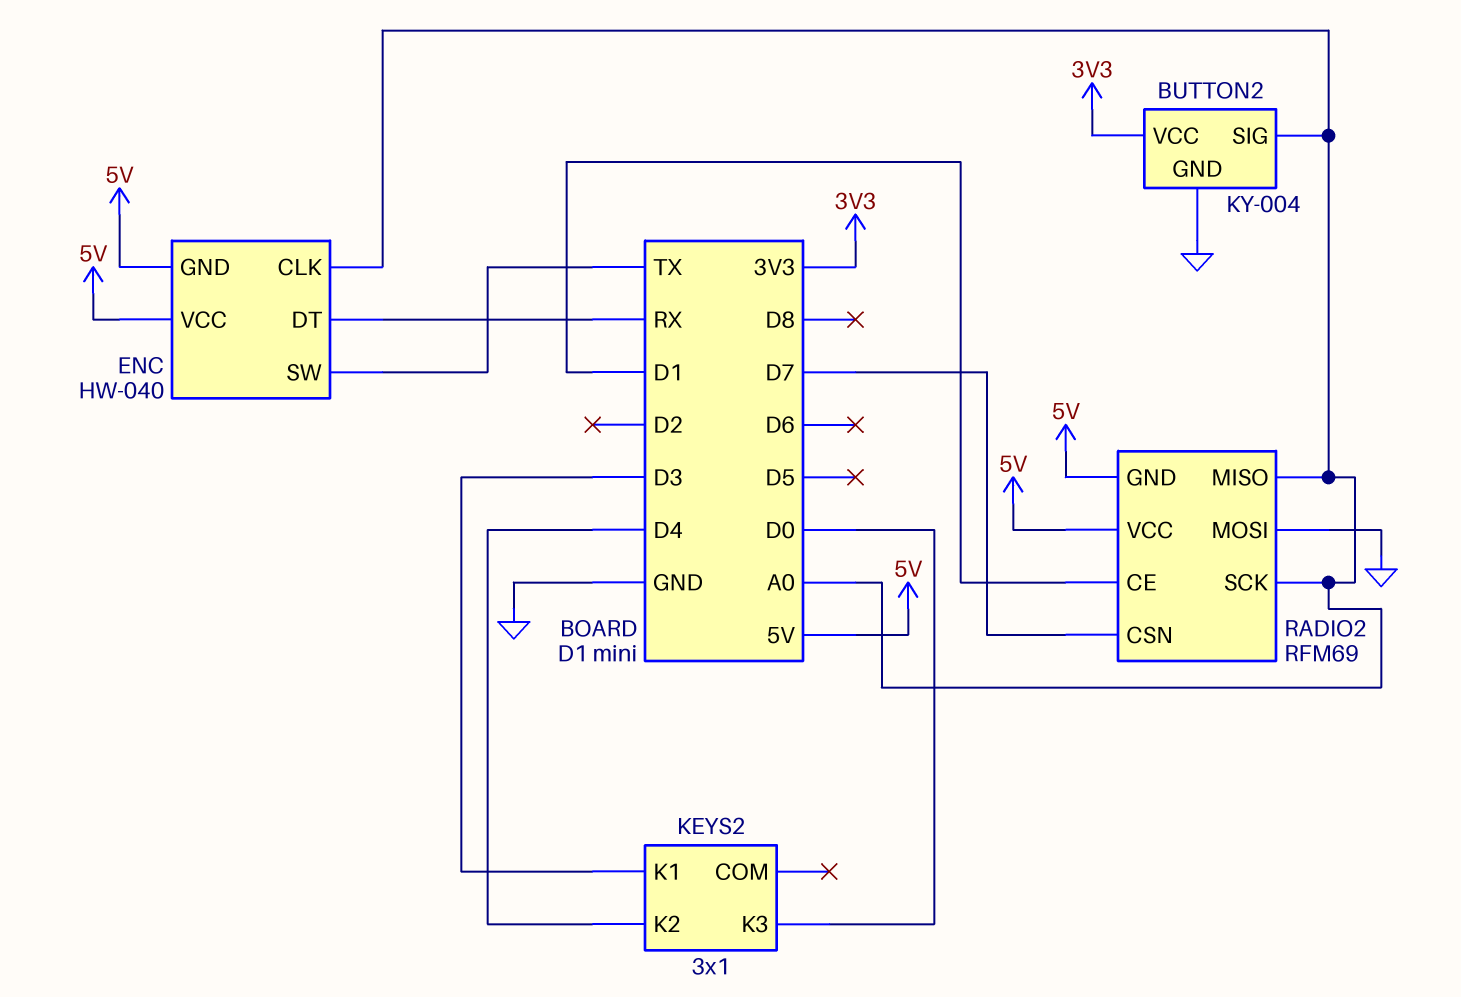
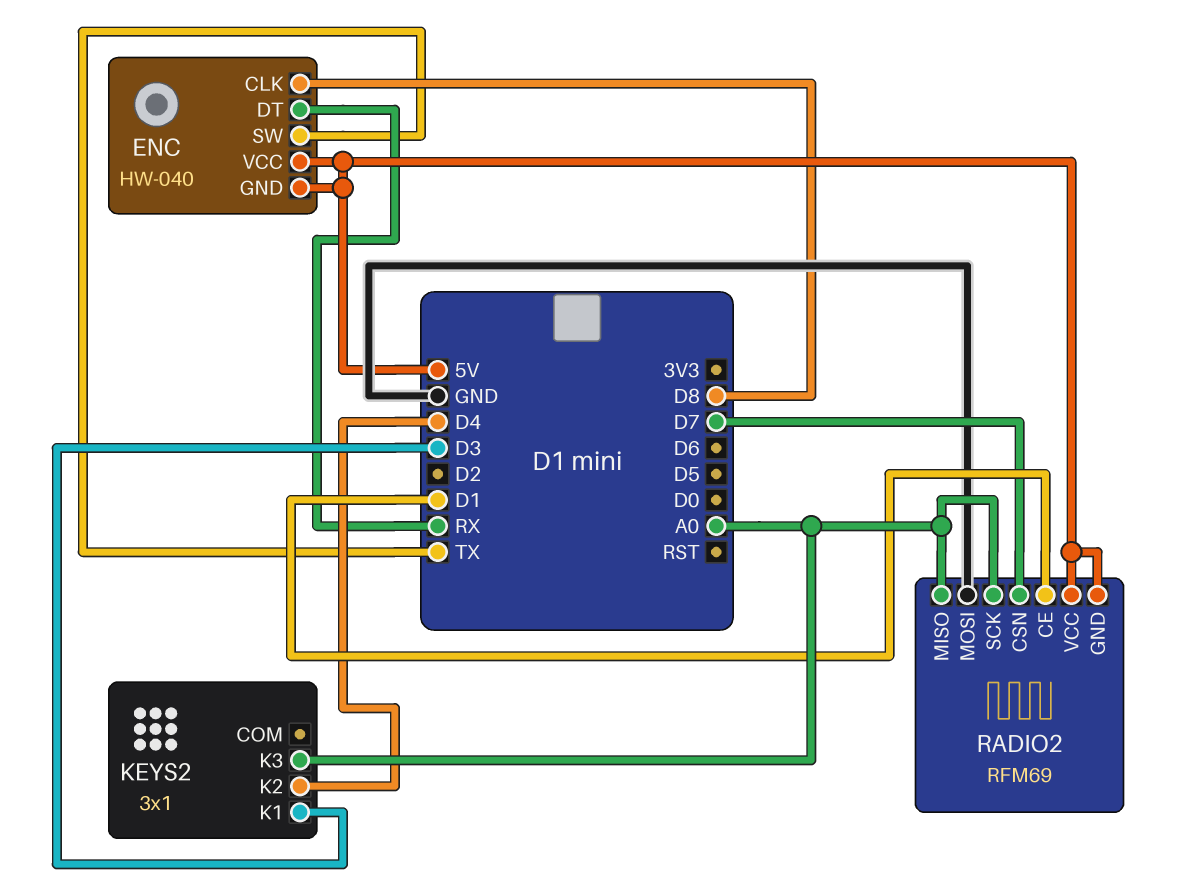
BUTTON2: KY-004 -> none
BUTTON2 pin GND: GND -> none
BUTTON2 pin SIG: A0 -> none
BUTTON2 pin VCC: 3V3 -> none
ENC pin CLK: A0 -> D8
KEYS2 pin K3: D0 -> A0

